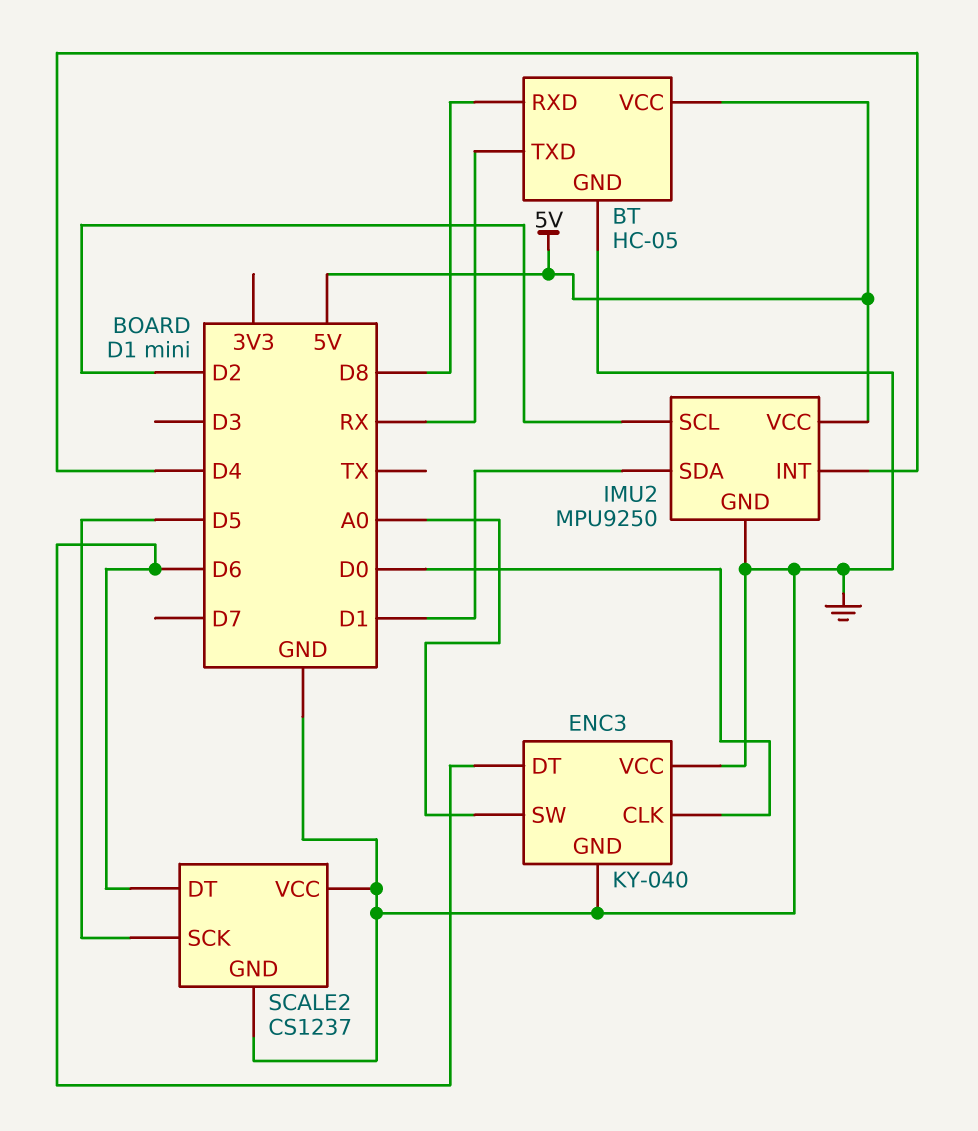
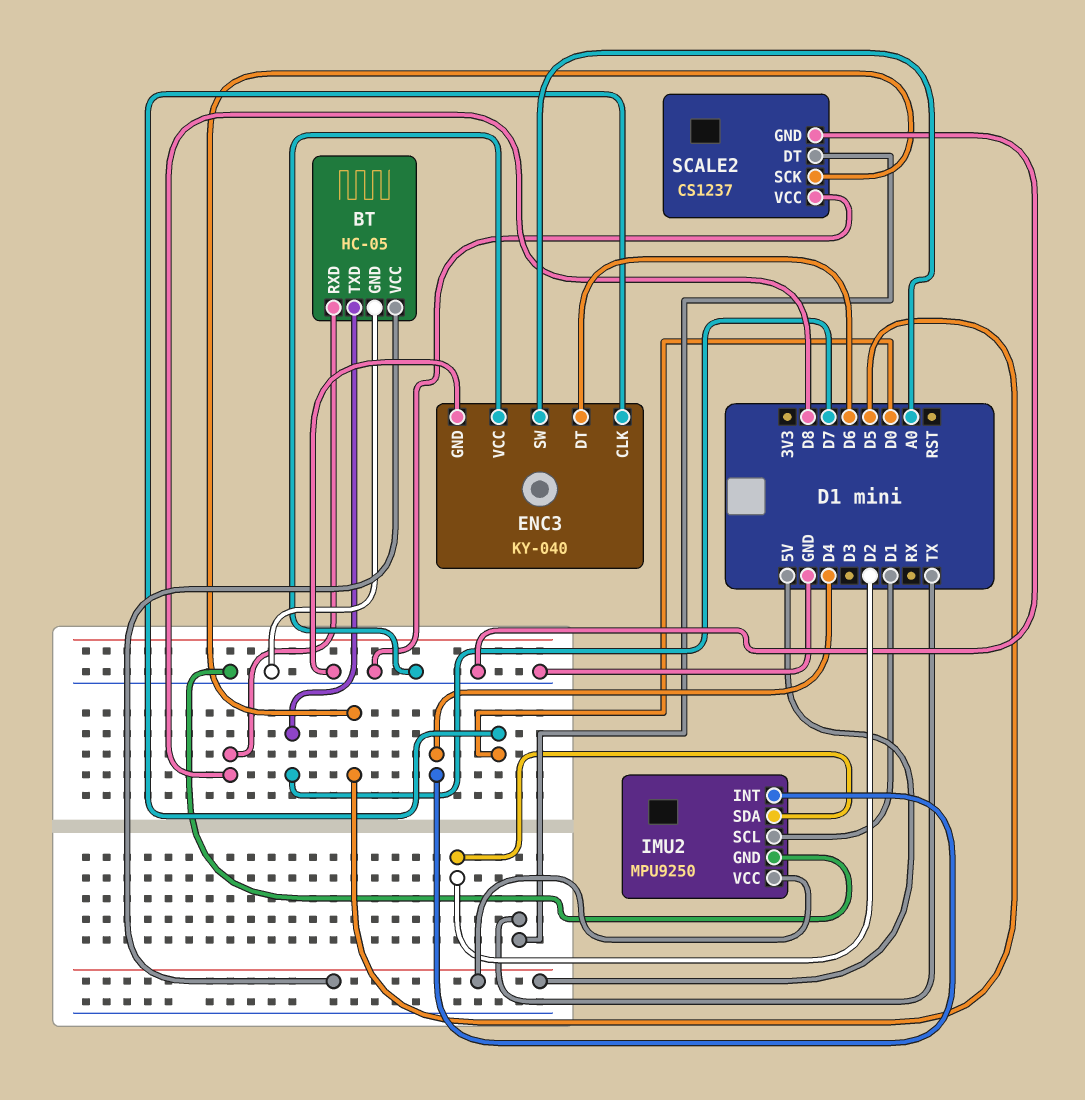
BT pin TXD: RX -> D7
IMU2 pin SCL: D2 -> D1
IMU2 pin SDA: D1 -> D2
SCALE2 pin DT: D6 -> TX

